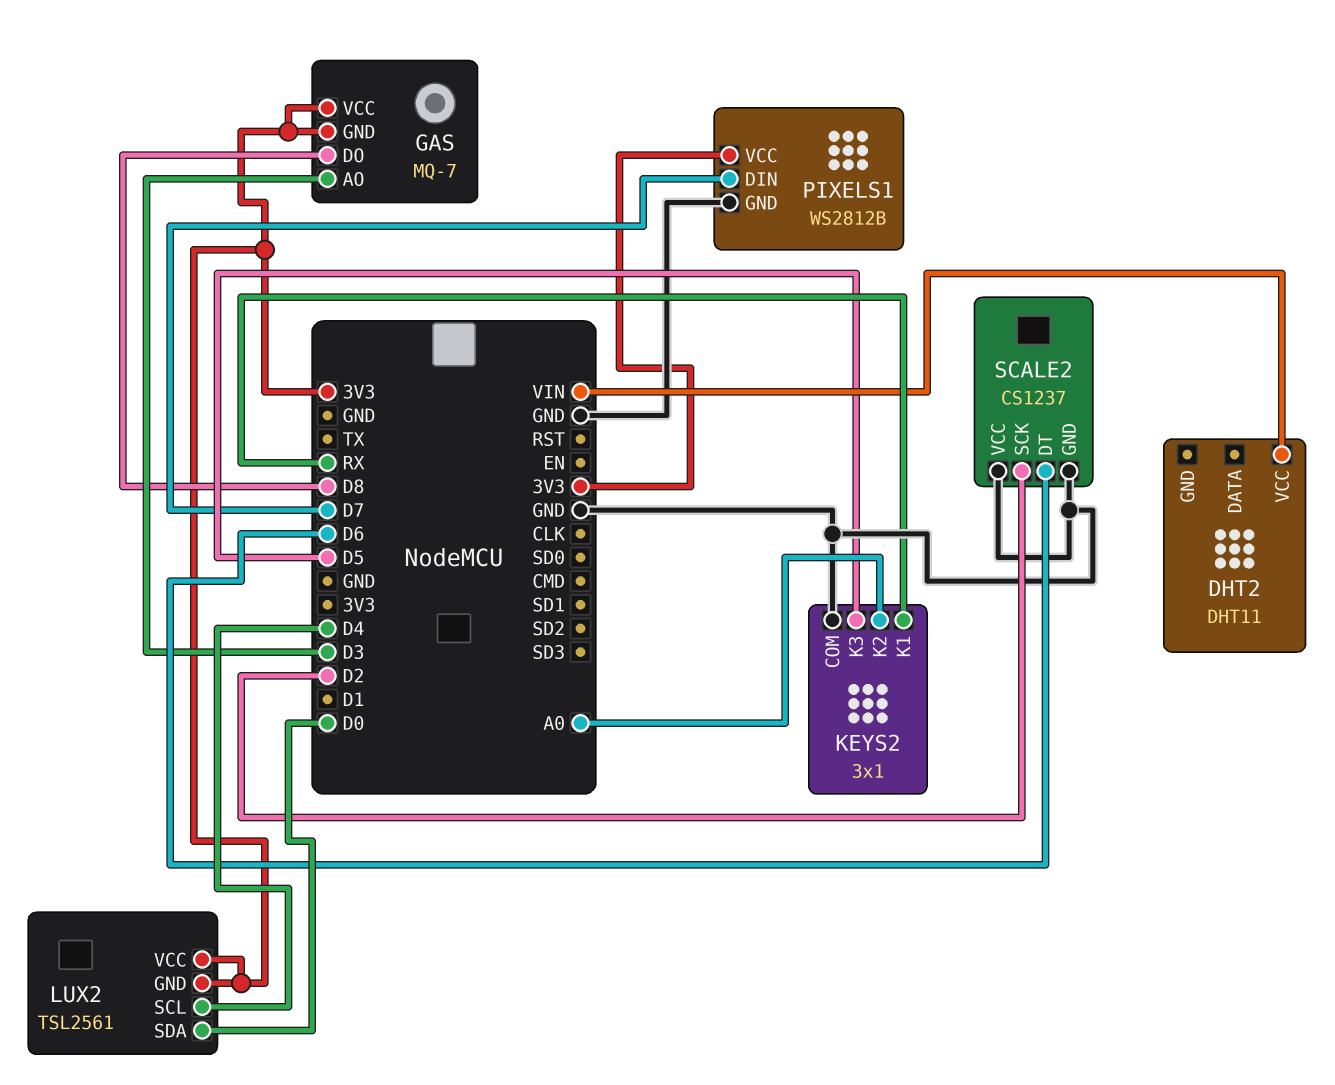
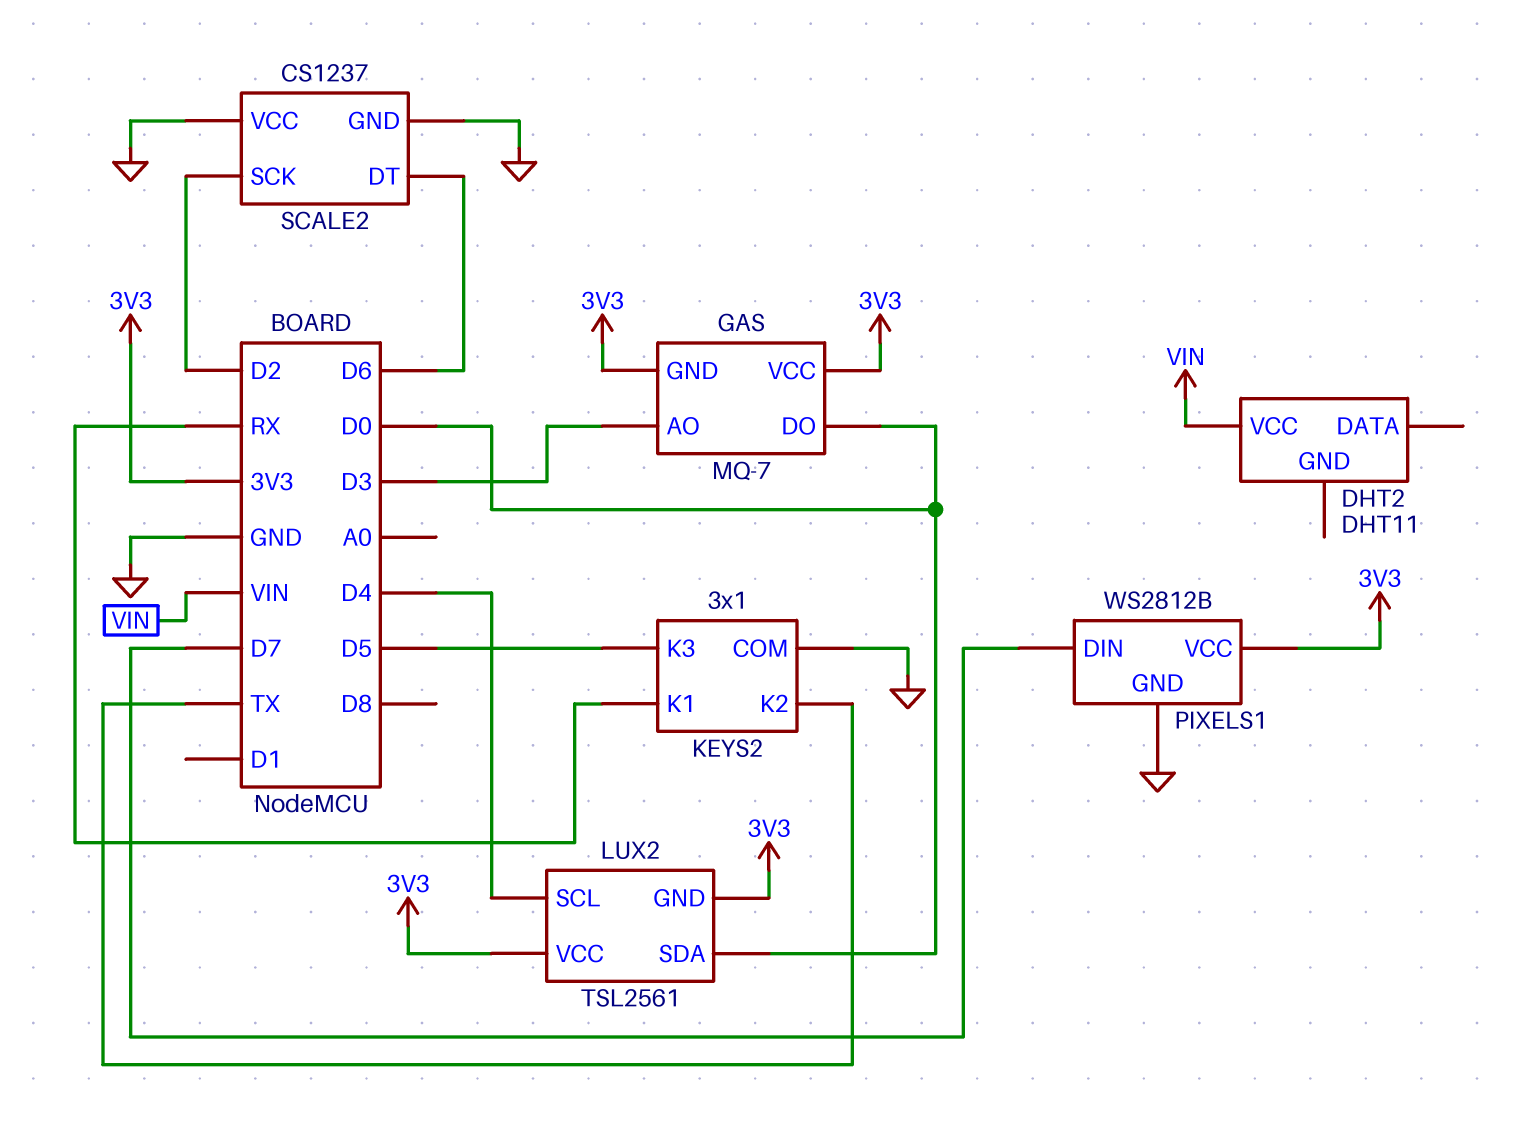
GAS pin DO: D8 -> D0
KEYS2 pin K2: A0 -> TX

